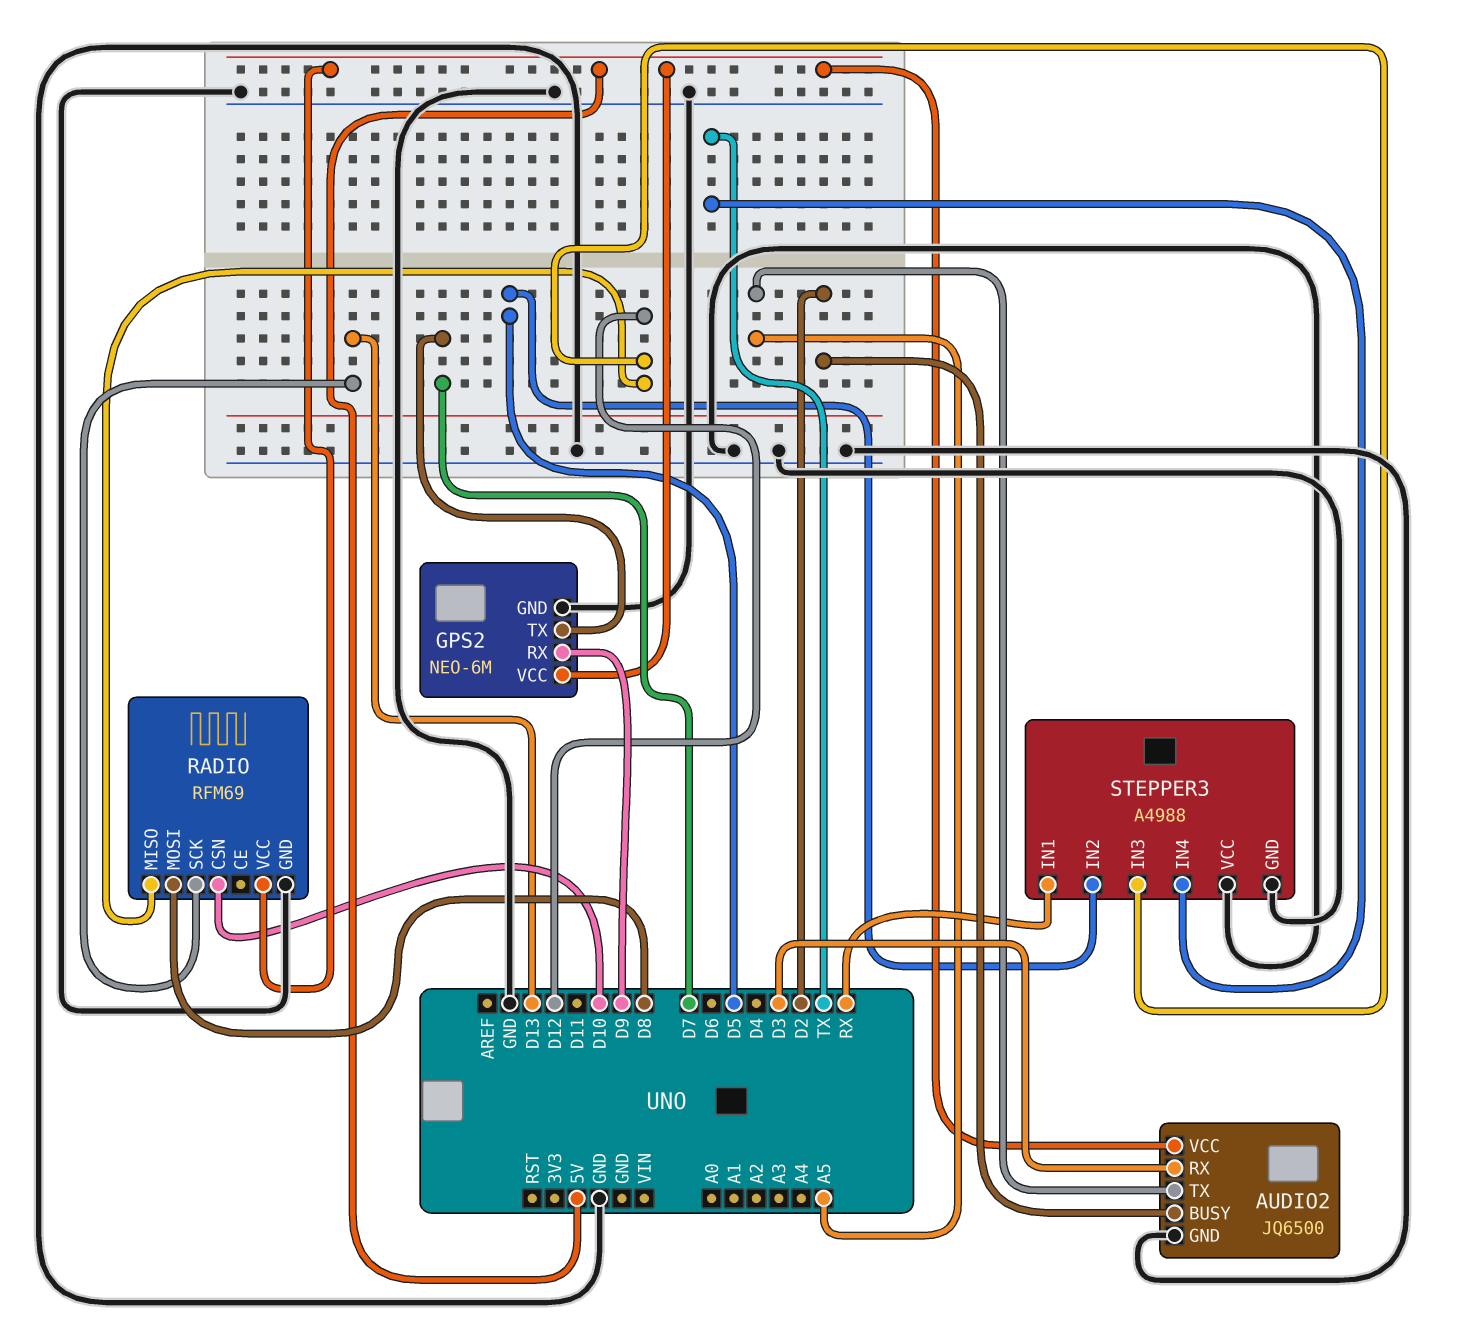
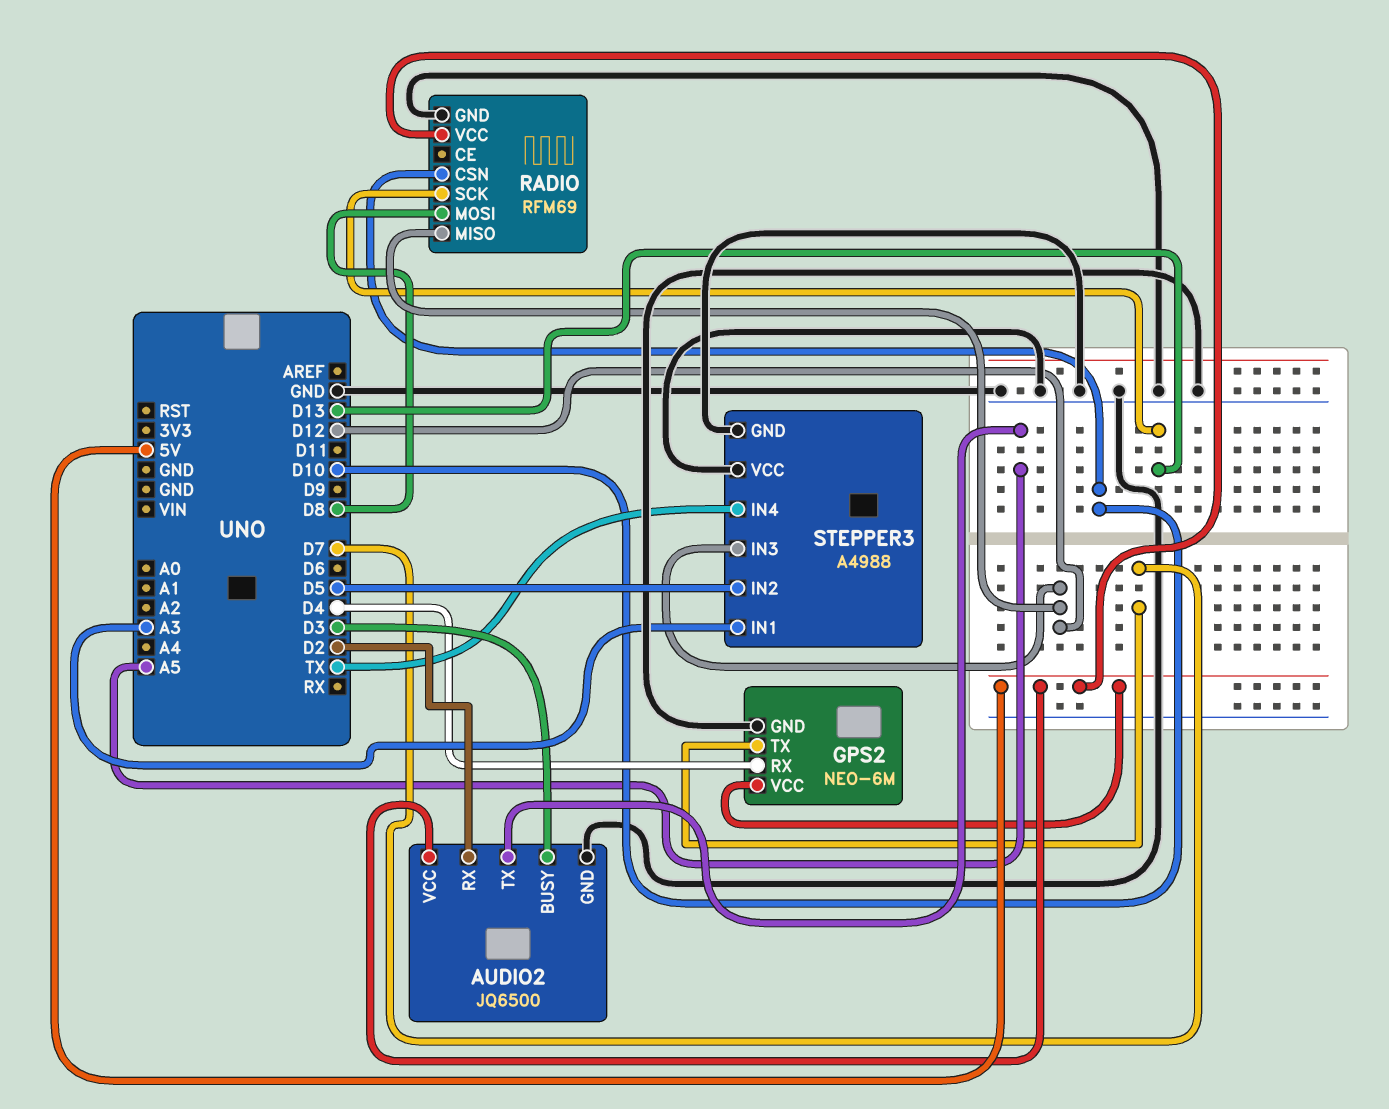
AUDIO2 pin BUSY: D2 -> D3
AUDIO2 pin RX: D3 -> D2
GPS2 pin RX: D9 -> D4
STEPPER3 pin IN1: RX -> A3

